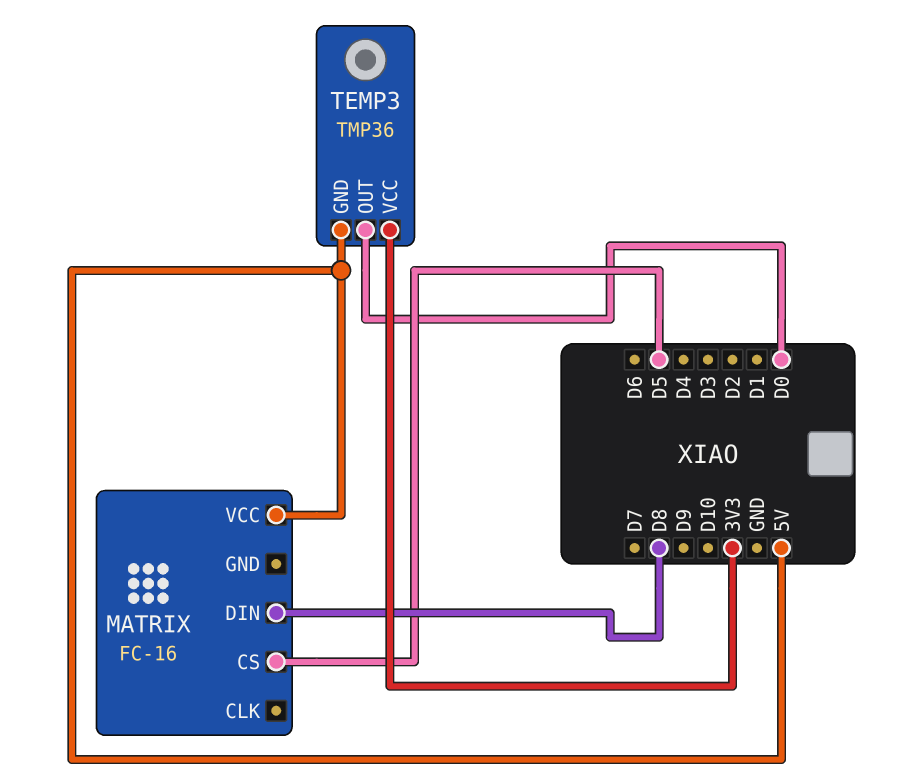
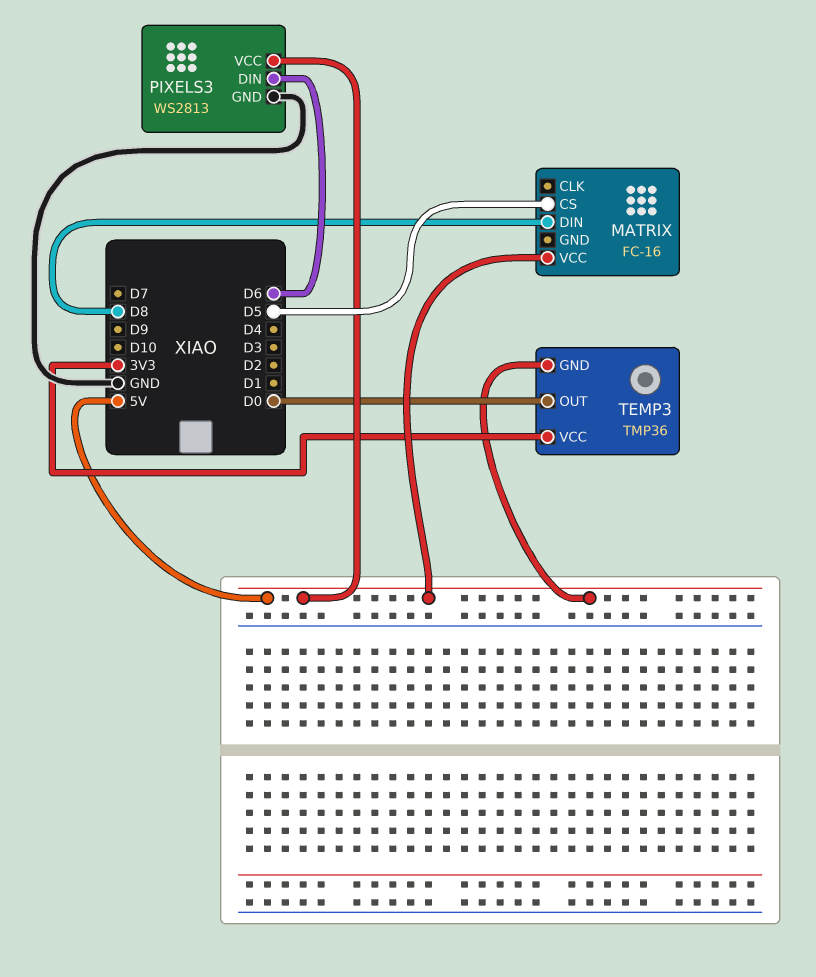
PIXELS3: none -> WS2813
PIXELS3 pin DIN: none -> D6
PIXELS3 pin GND: none -> GND
PIXELS3 pin VCC: none -> 5V

